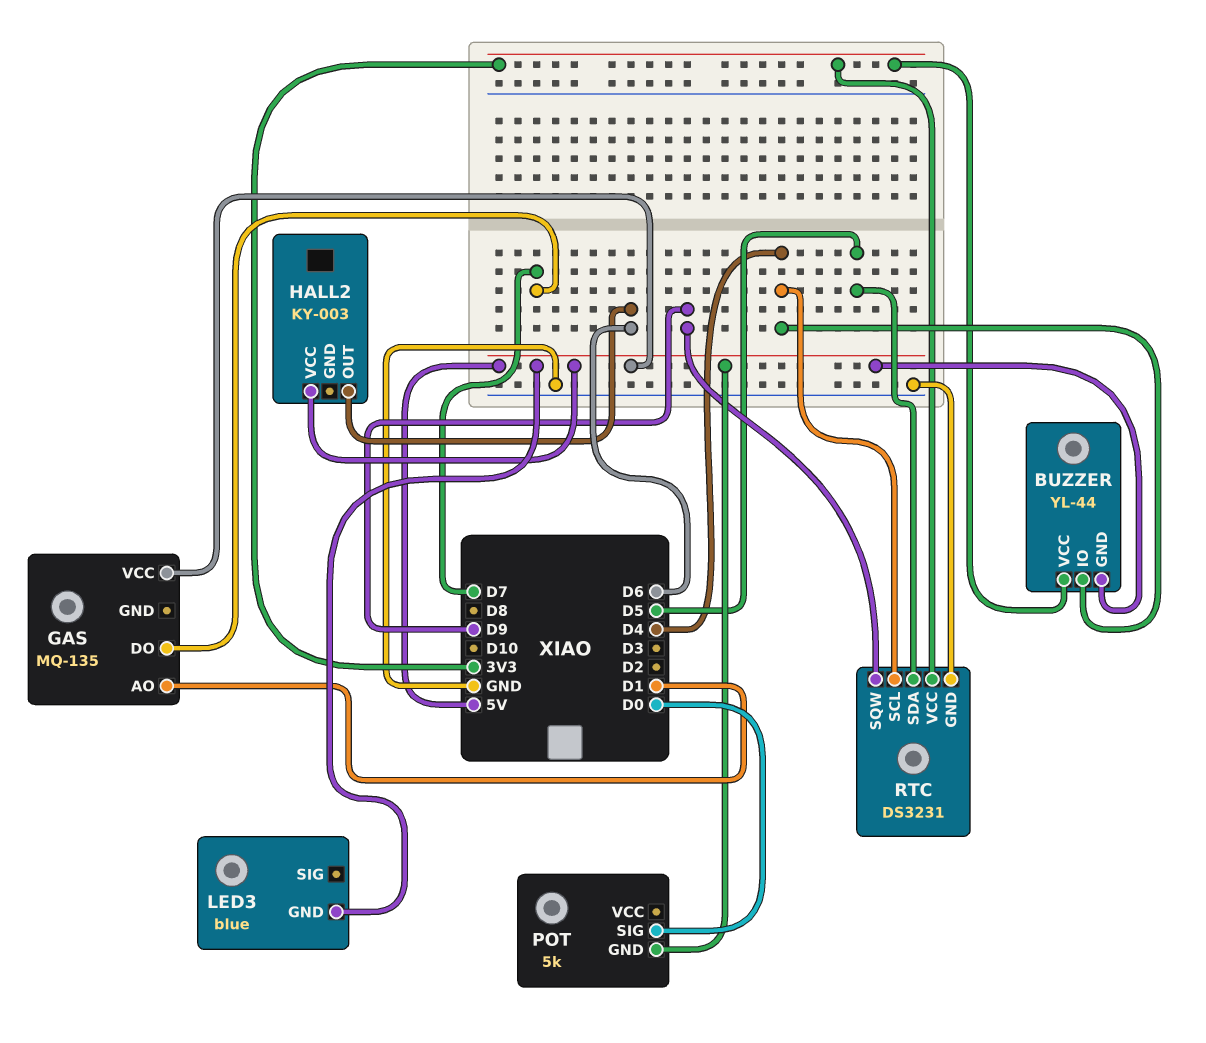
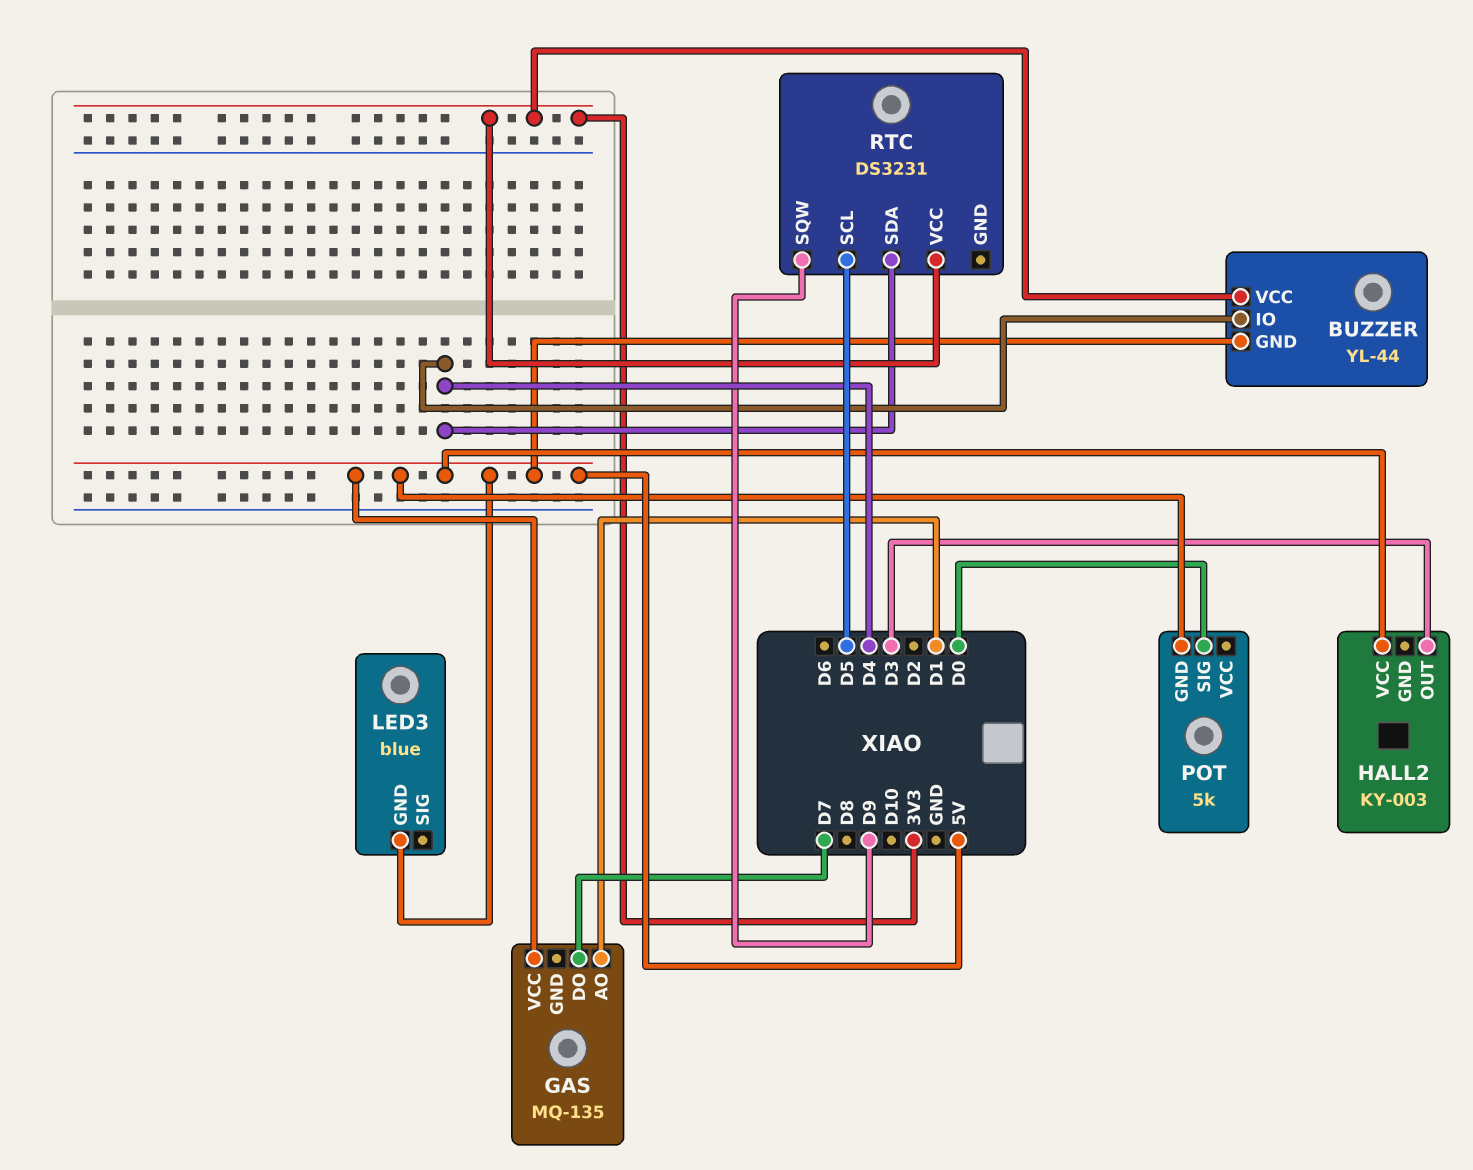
HALL2 pin OUT: D6 -> D3
RTC pin GND: GND -> none
RTC pin SCL: D4 -> D5
RTC pin SDA: D5 -> D4

